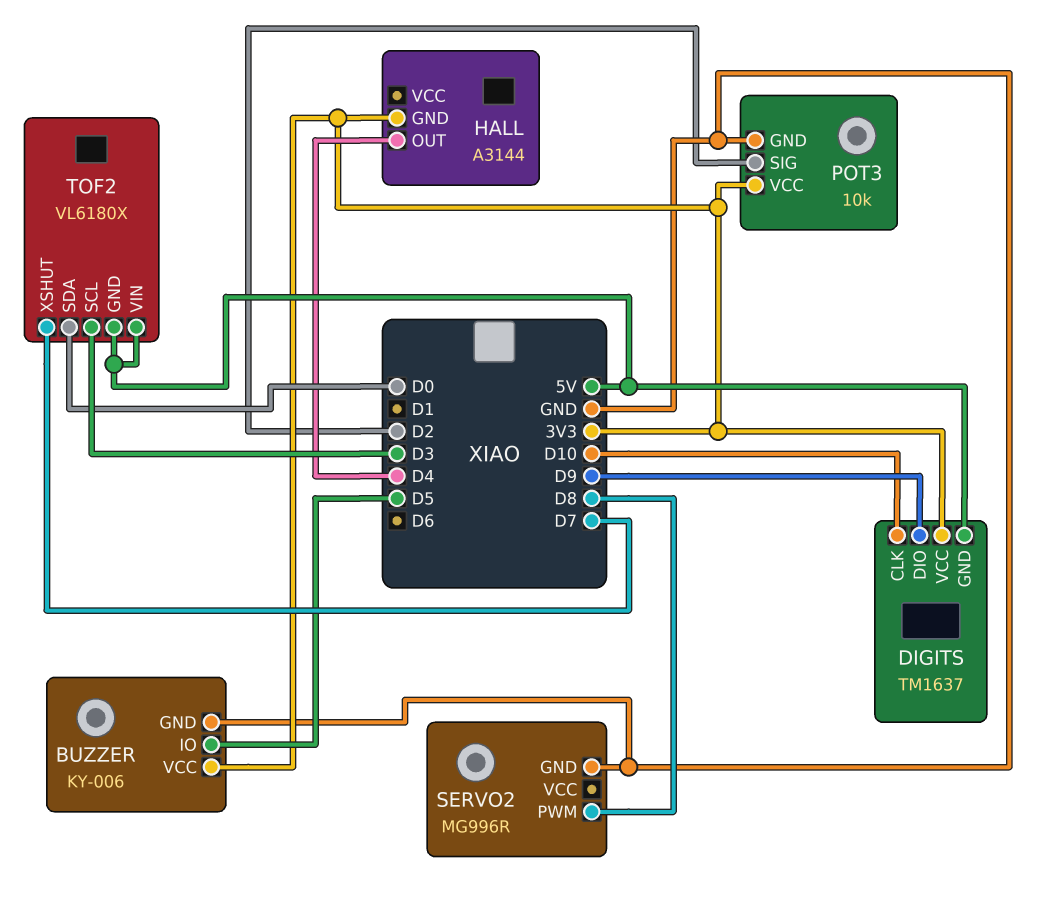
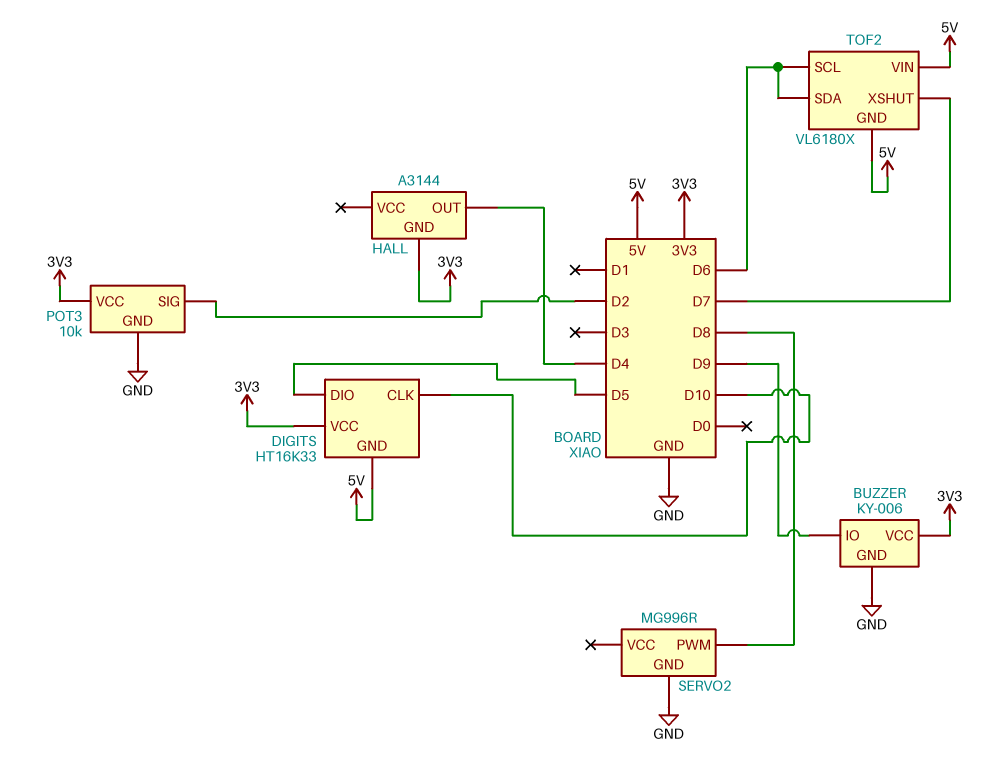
BUZZER pin IO: D5 -> D9
DIGITS: TM1637 -> HT16K33
DIGITS pin DIO: D9 -> D5
TOF2 pin SCL: D3 -> D6
TOF2 pin SDA: D0 -> D6

